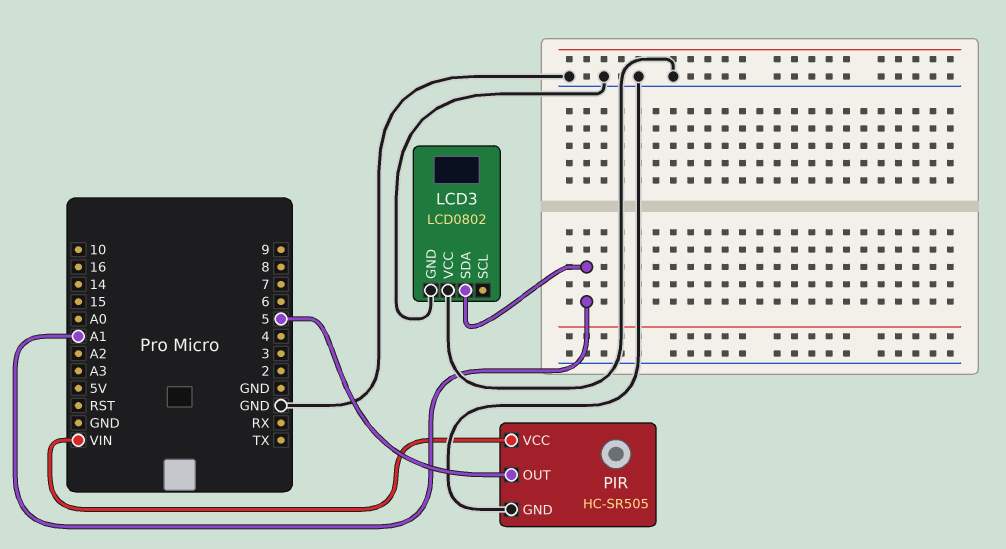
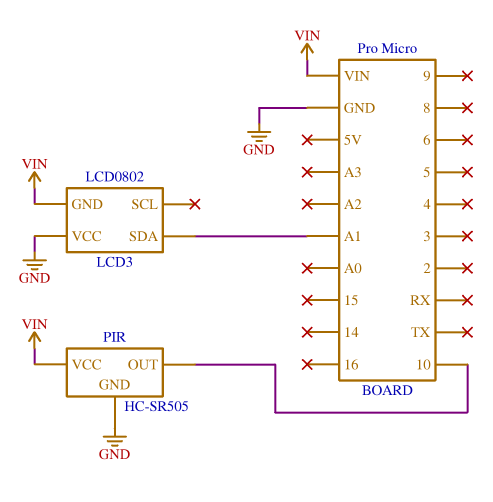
LCD3 pin GND: GND -> VIN
PIR pin OUT: 5 -> 10

